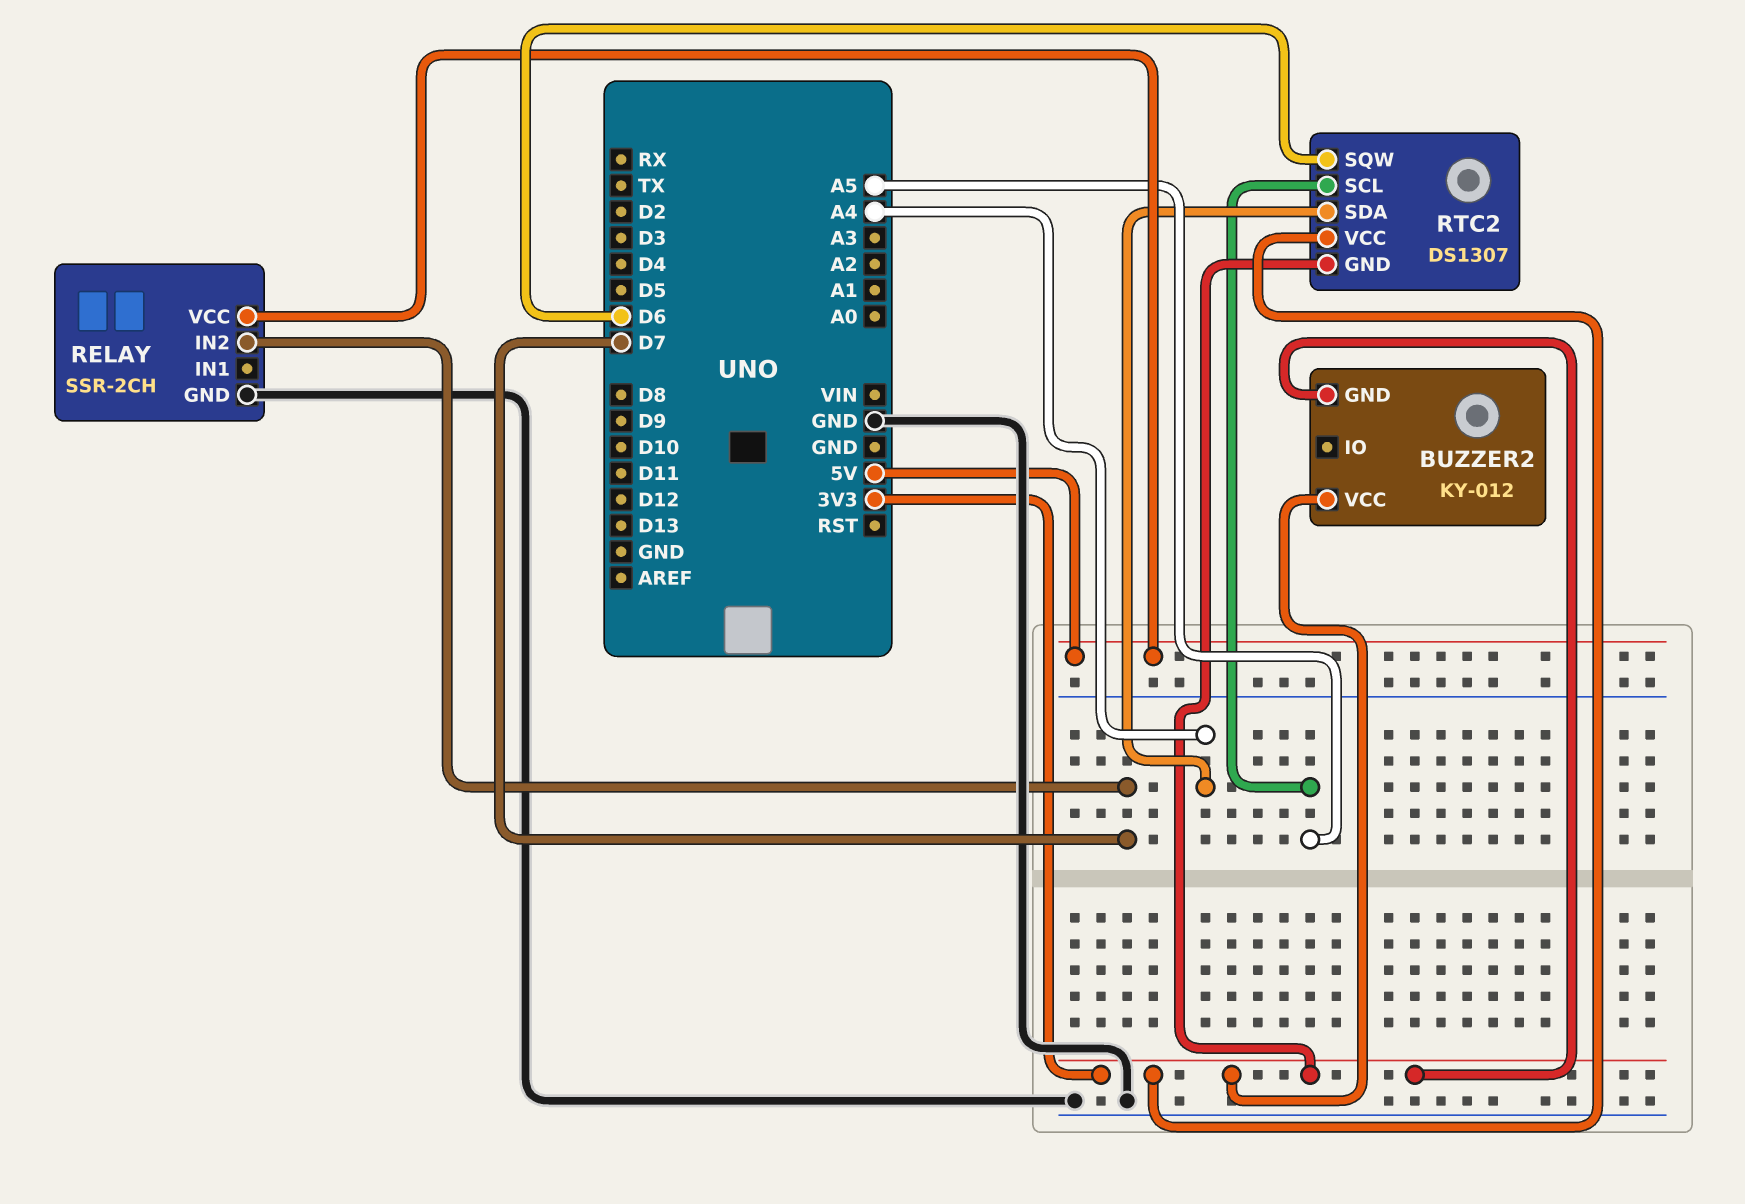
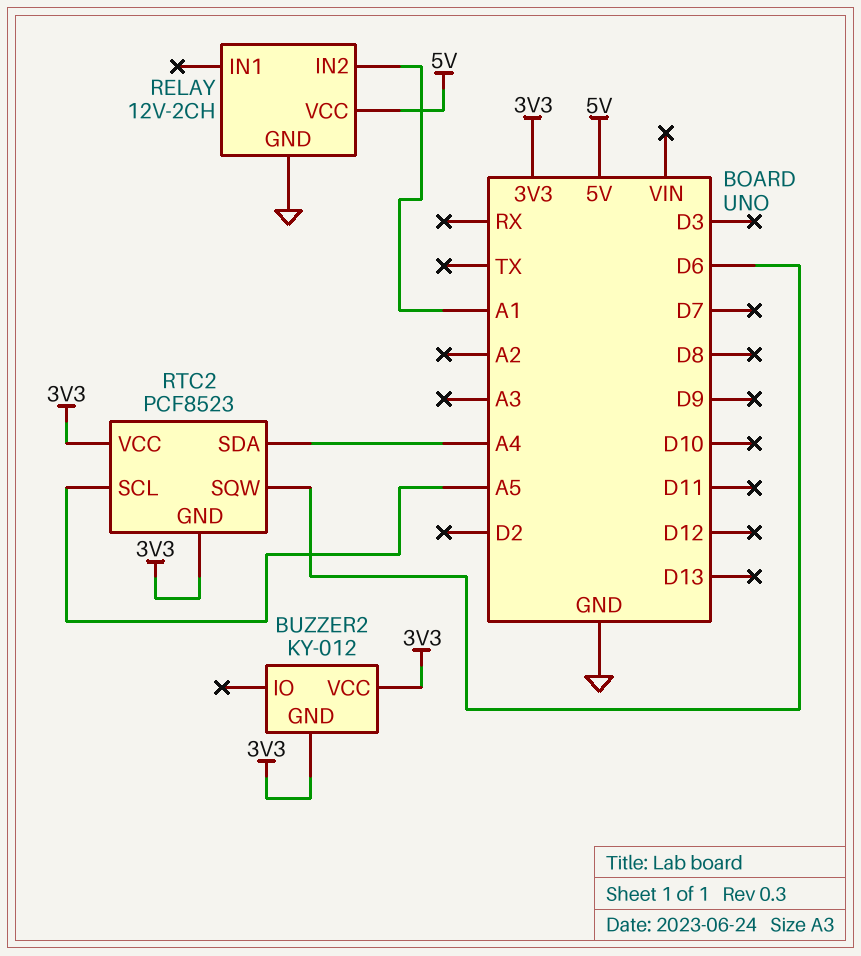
RELAY: SSR-2CH -> 12V-2CH
RELAY pin IN2: D7 -> A1
RTC2: DS1307 -> PCF8523

